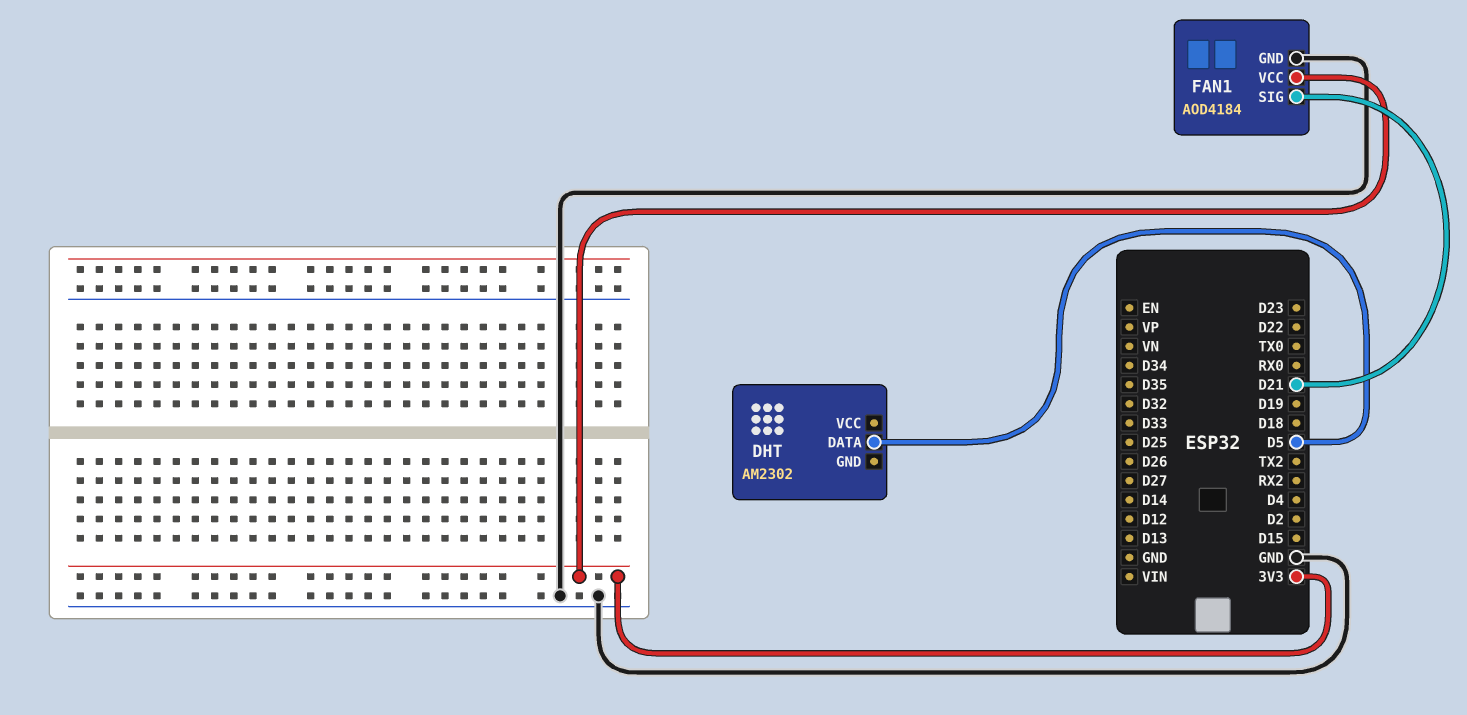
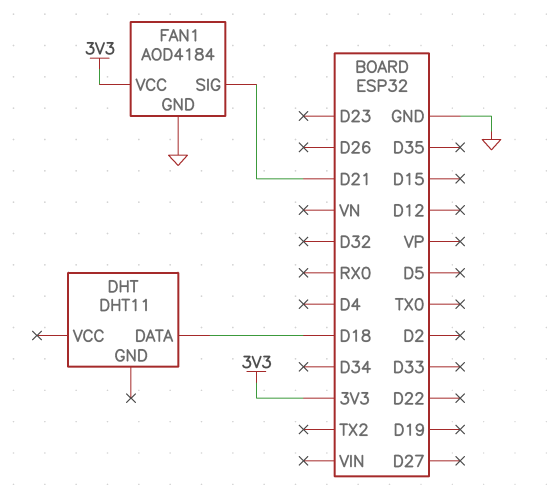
DHT: AM2302 -> DHT11
DHT pin DATA: D5 -> D18

